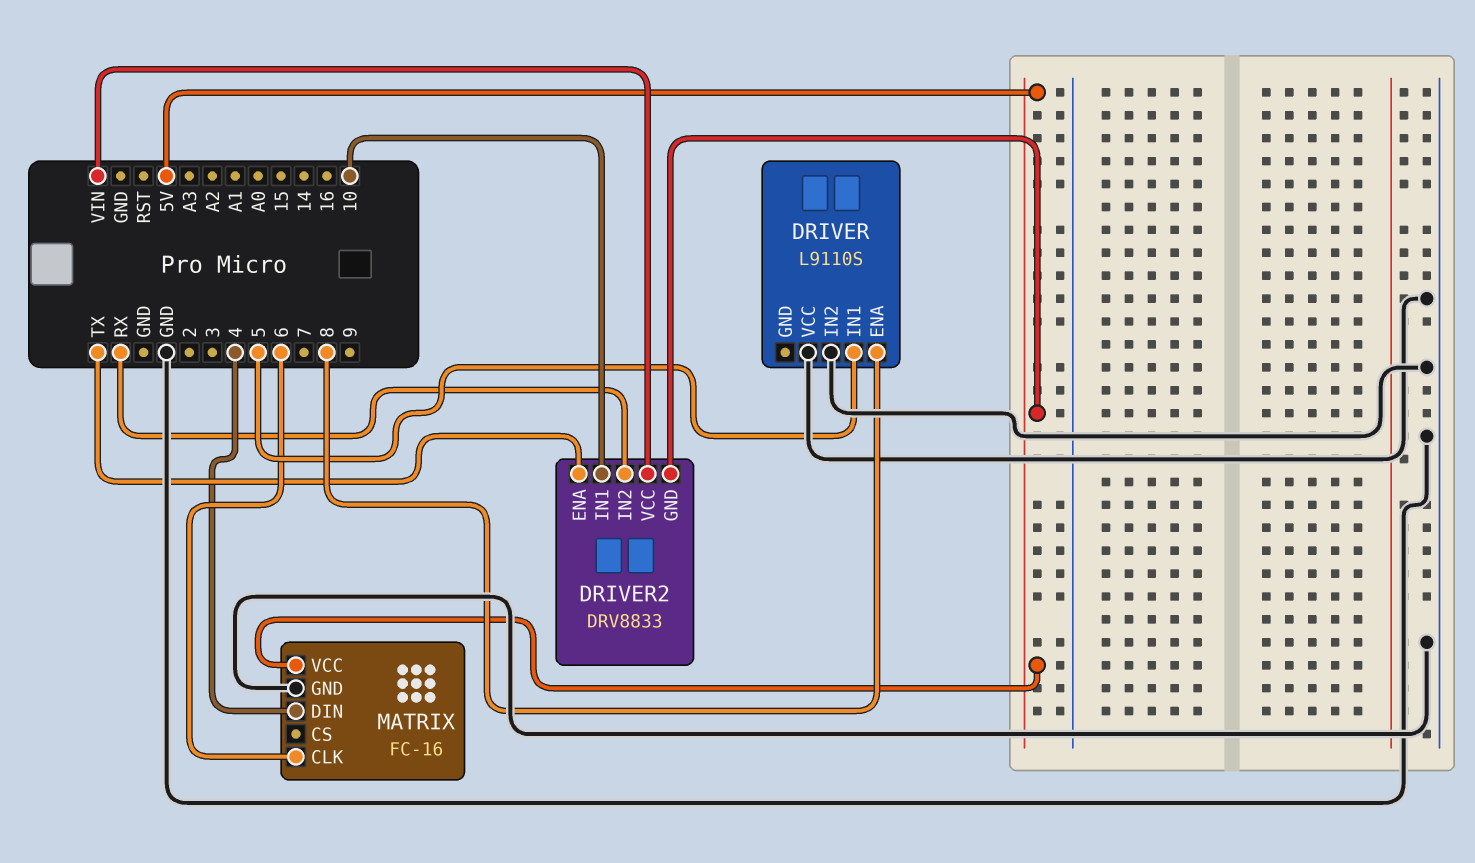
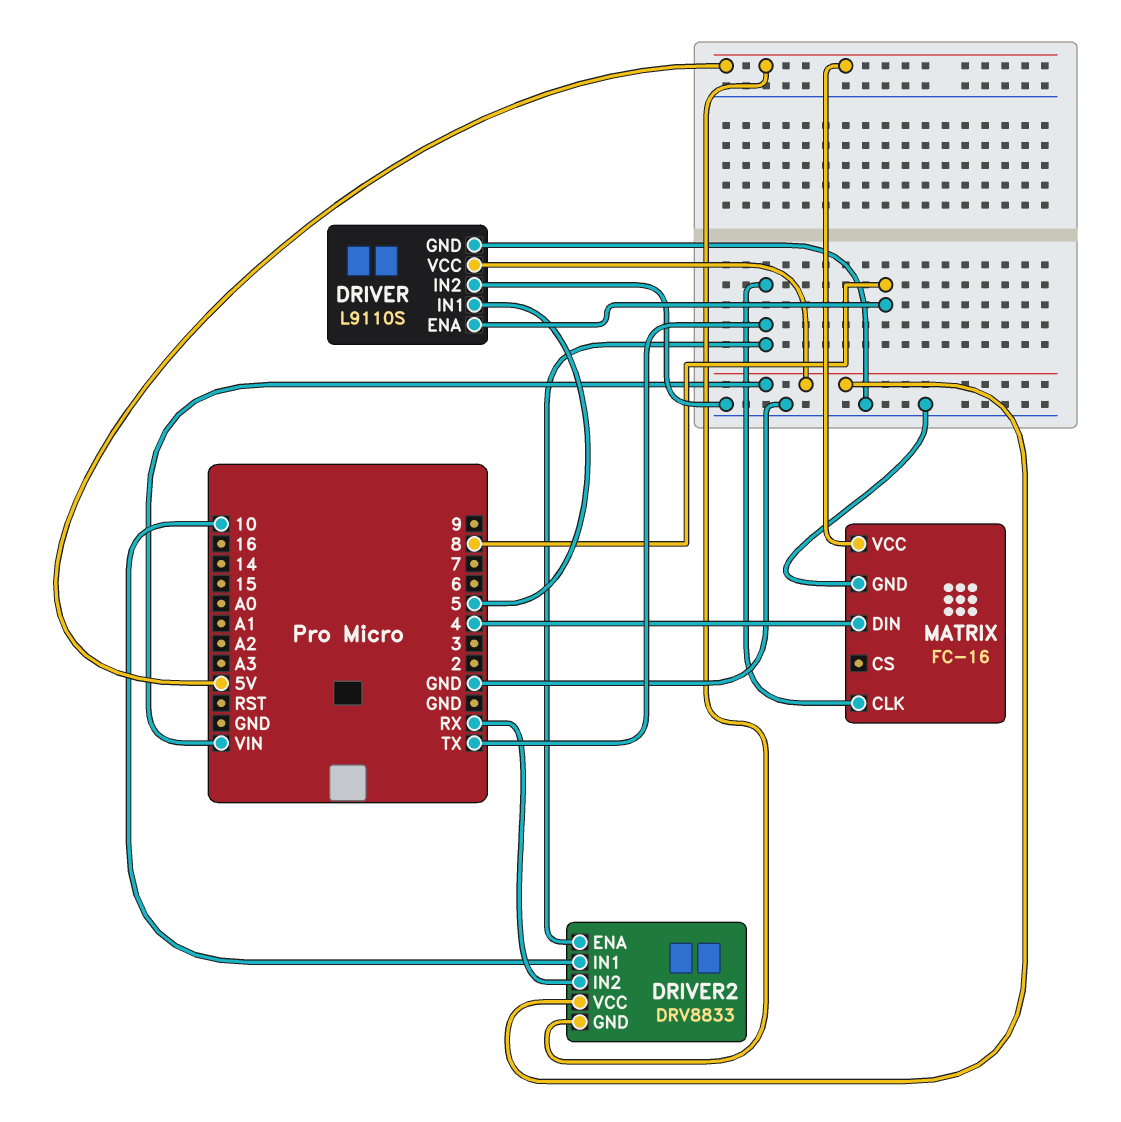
DRIVER pin GND: none -> GND
DRIVER pin VCC: GND -> VIN
MATRIX pin CLK: 6 -> TX

